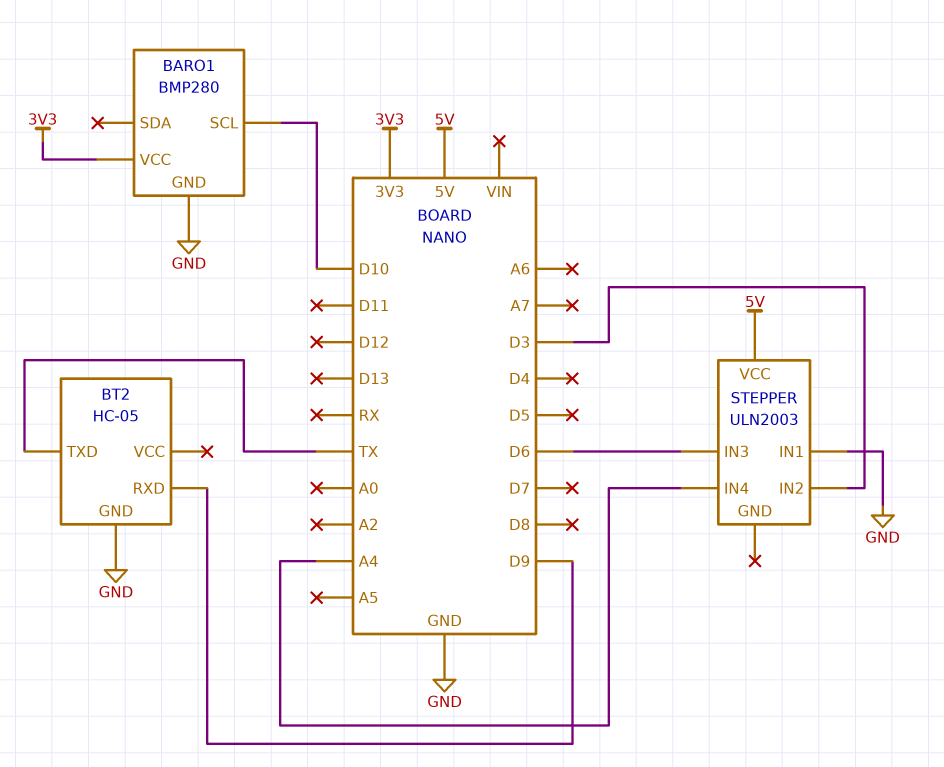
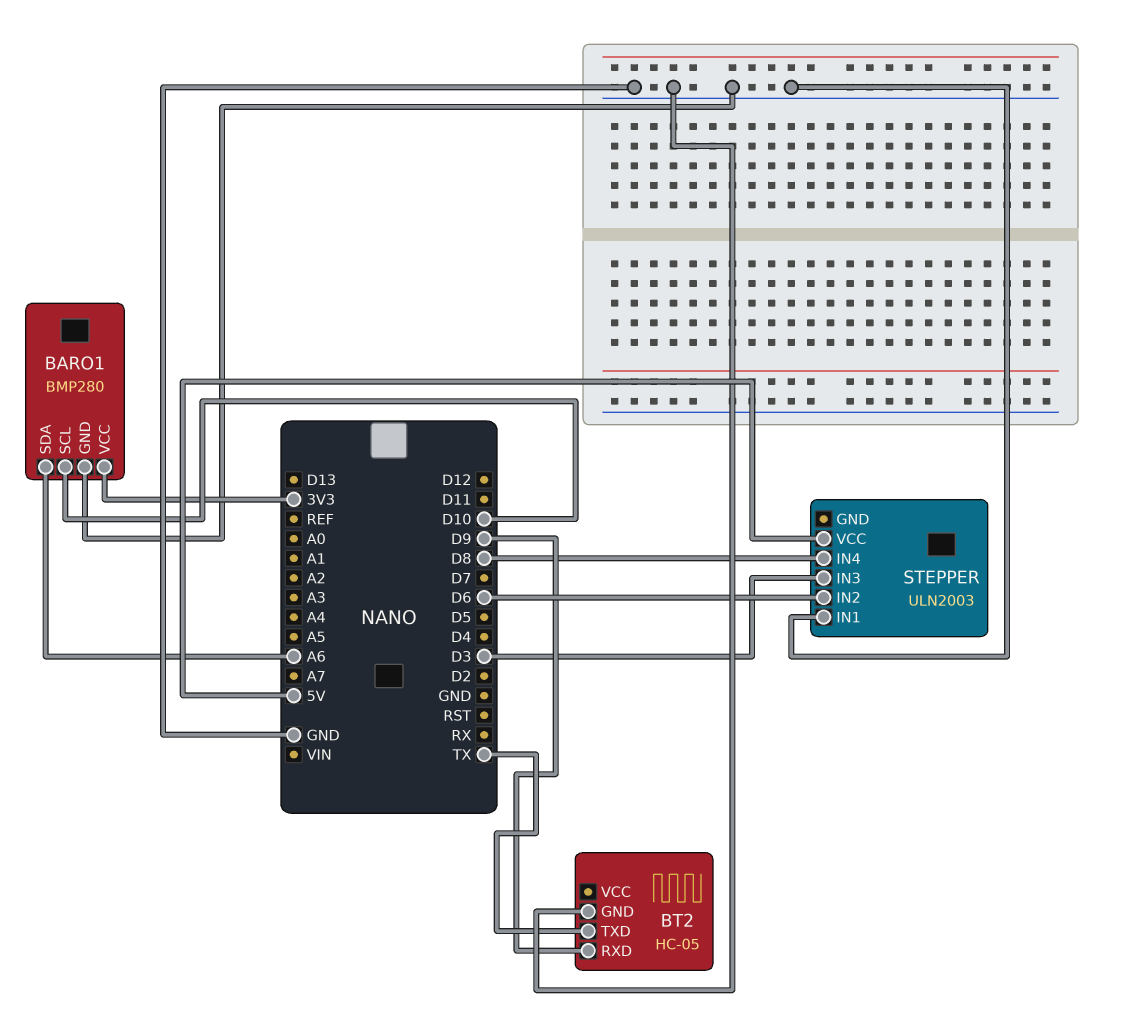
BARO1 pin SDA: none -> A6
STEPPER pin IN2: D3 -> D6
STEPPER pin IN3: D6 -> D3
STEPPER pin IN4: A4 -> D8

